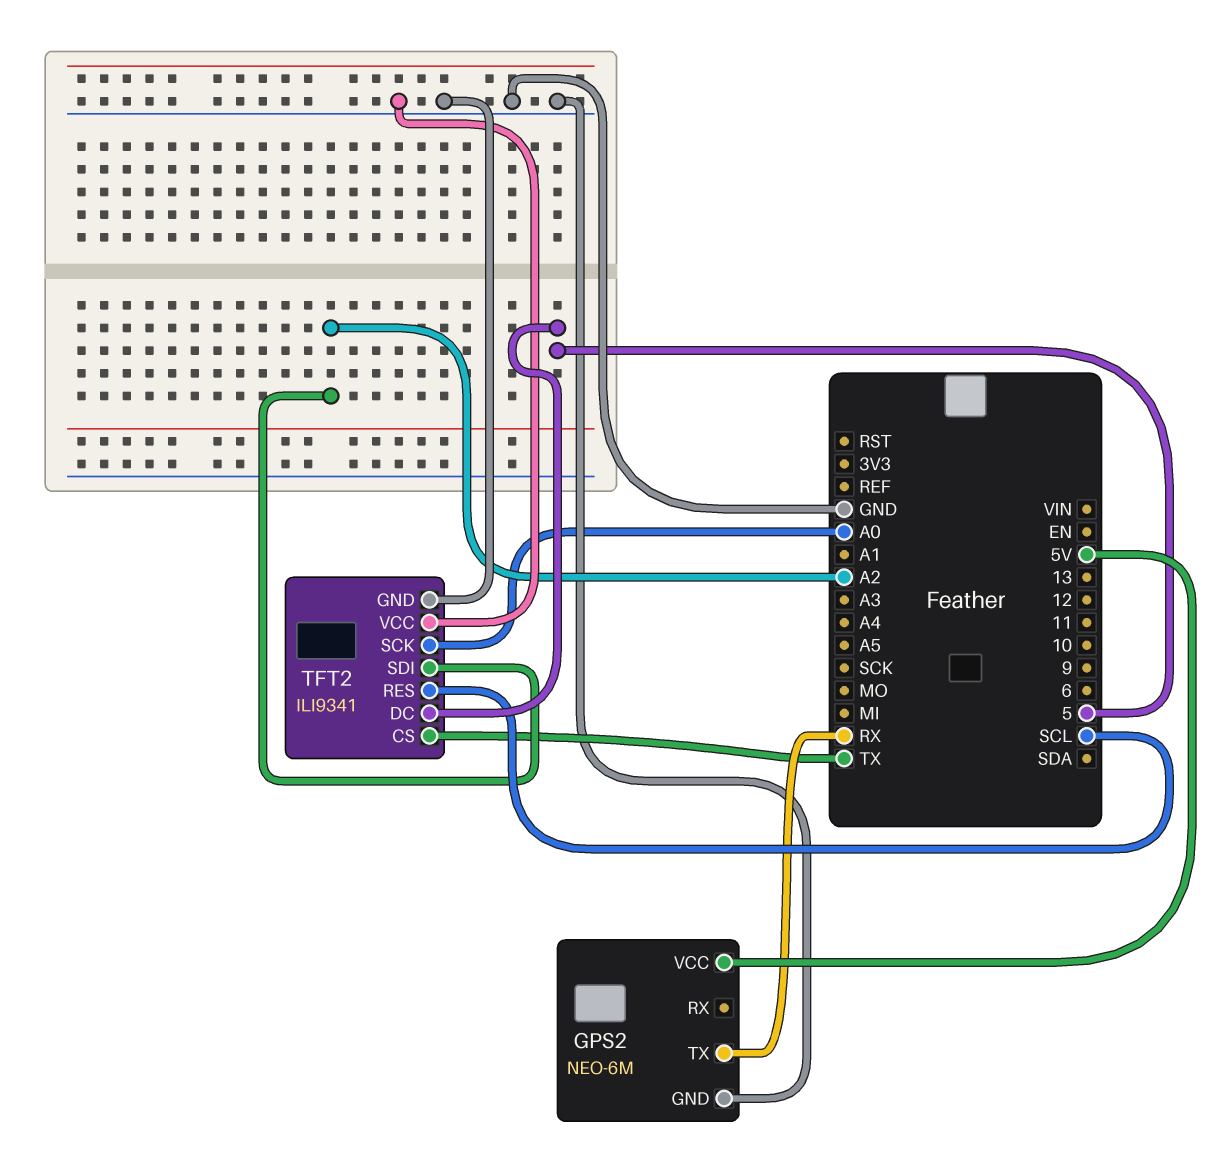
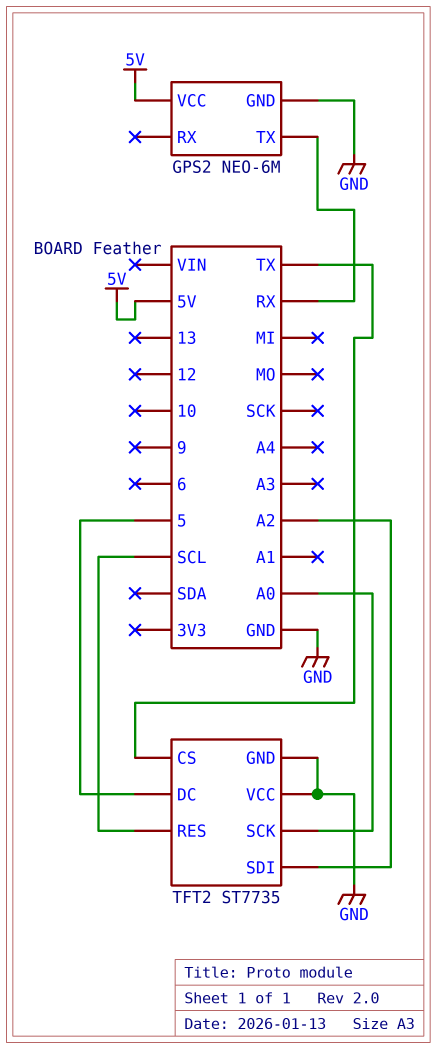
TFT2: ILI9341 -> ST7735

